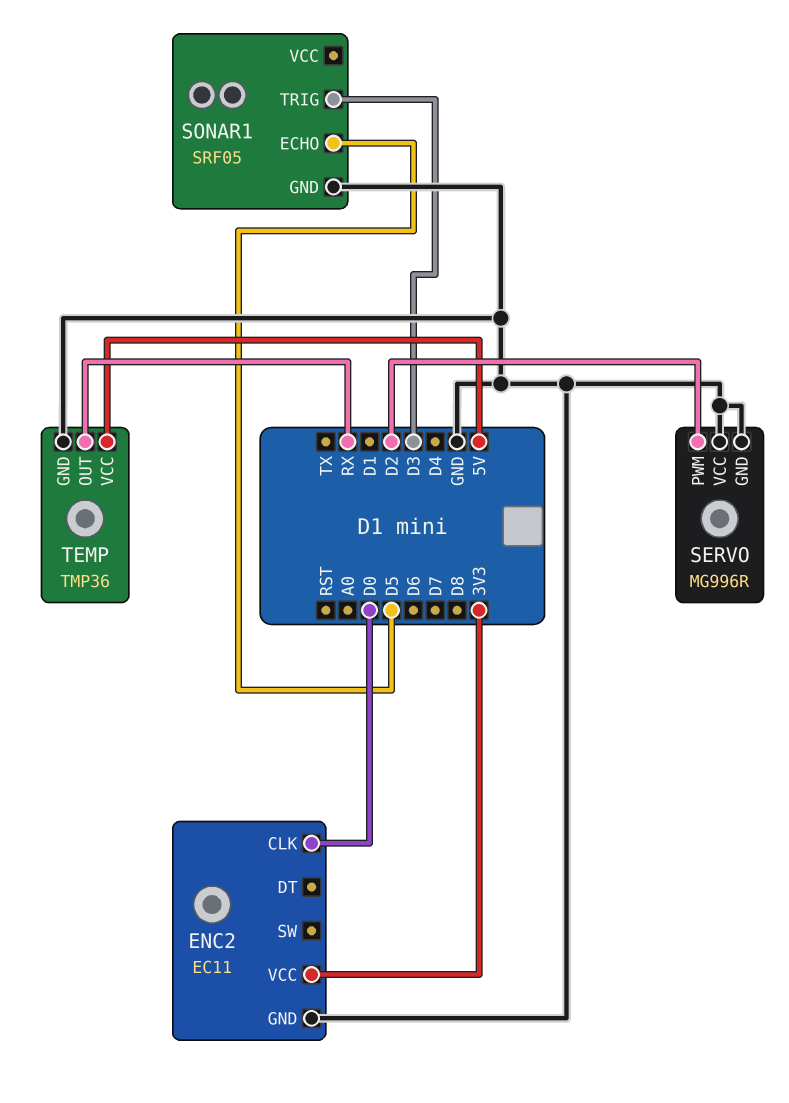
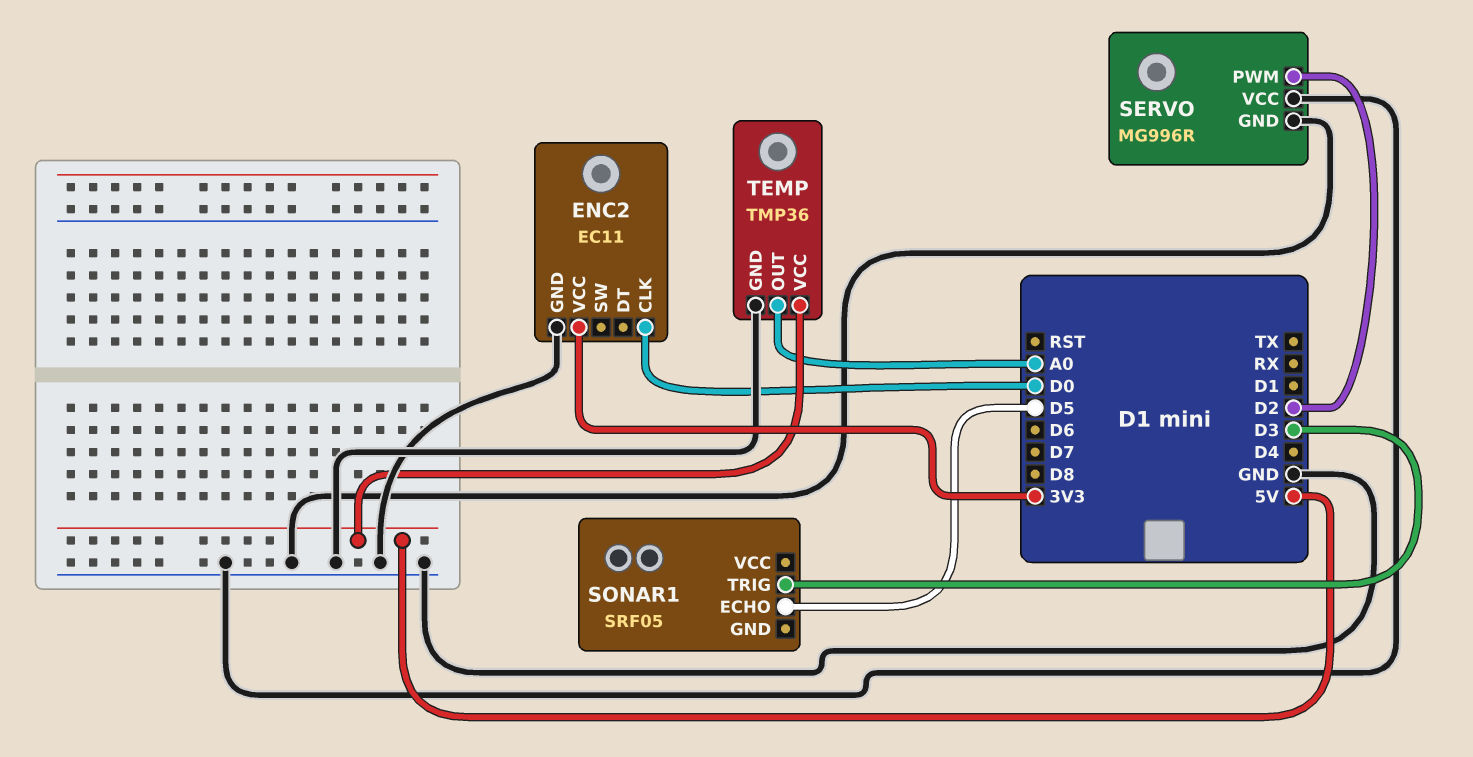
SONAR1 pin GND: GND -> none
TEMP pin OUT: RX -> A0

